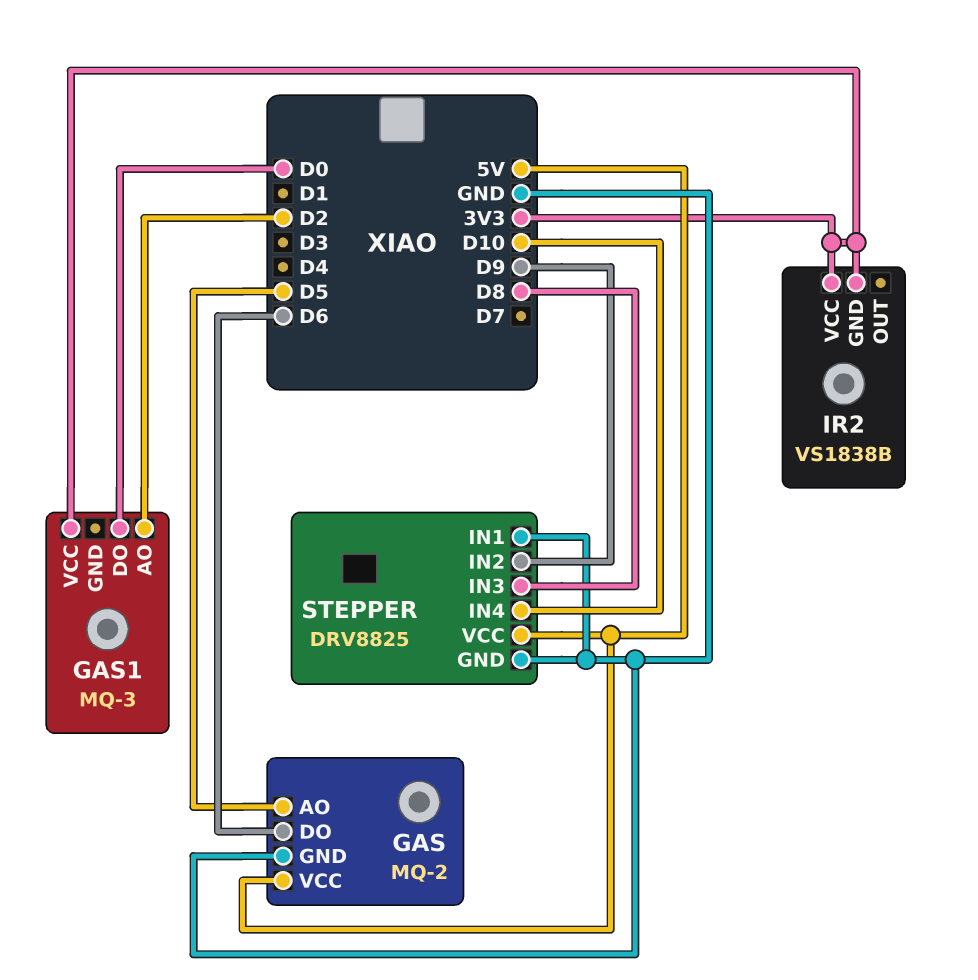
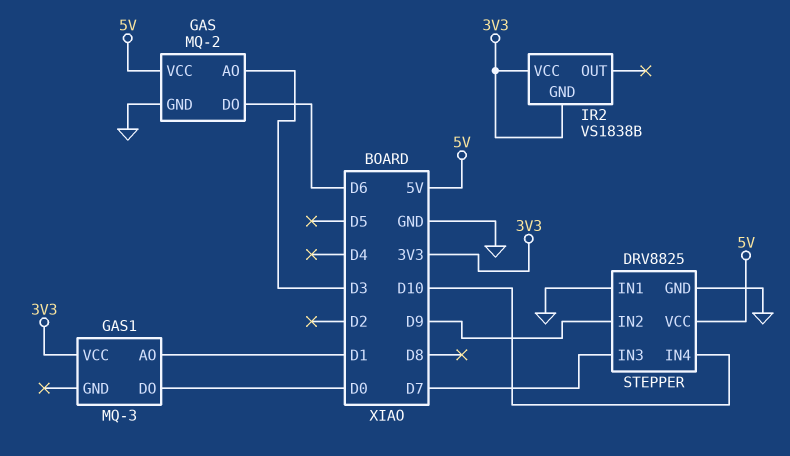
GAS pin AO: D5 -> D3
GAS1 pin AO: D2 -> D1
STEPPER pin IN3: D8 -> D7

